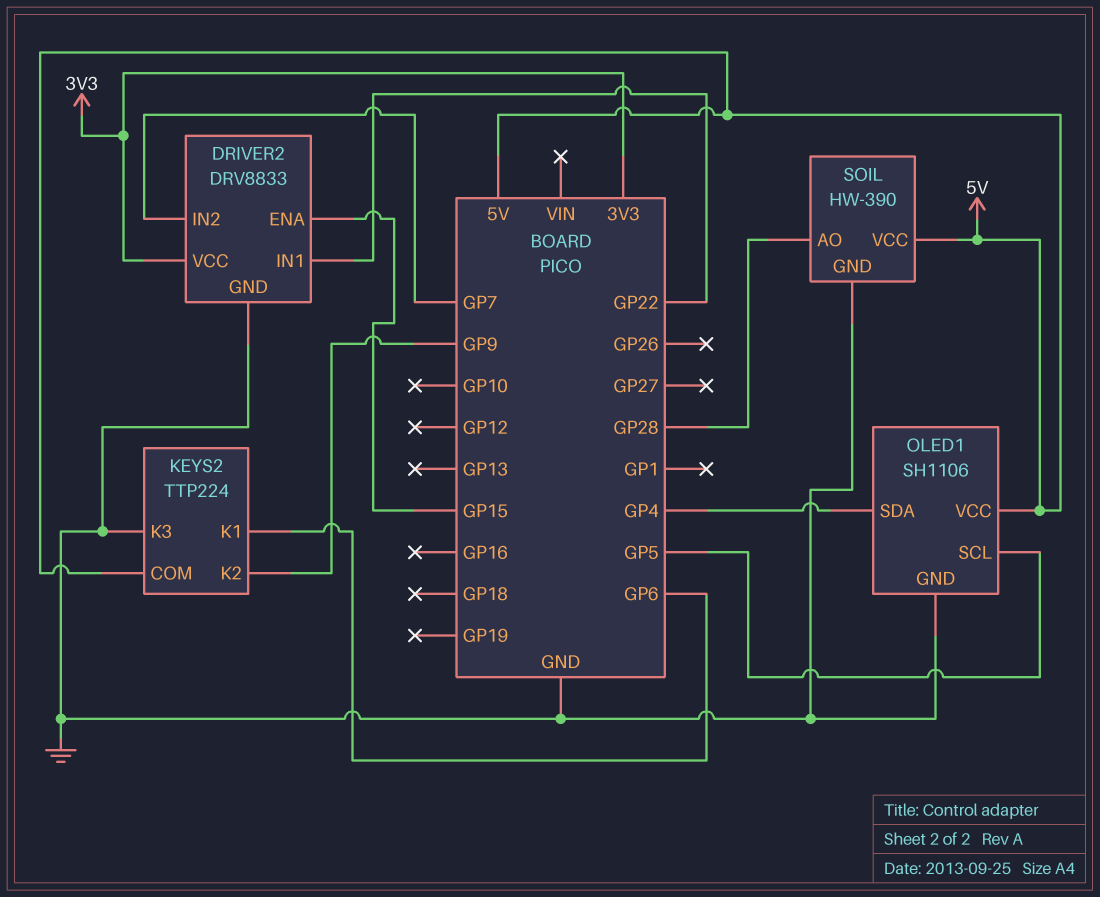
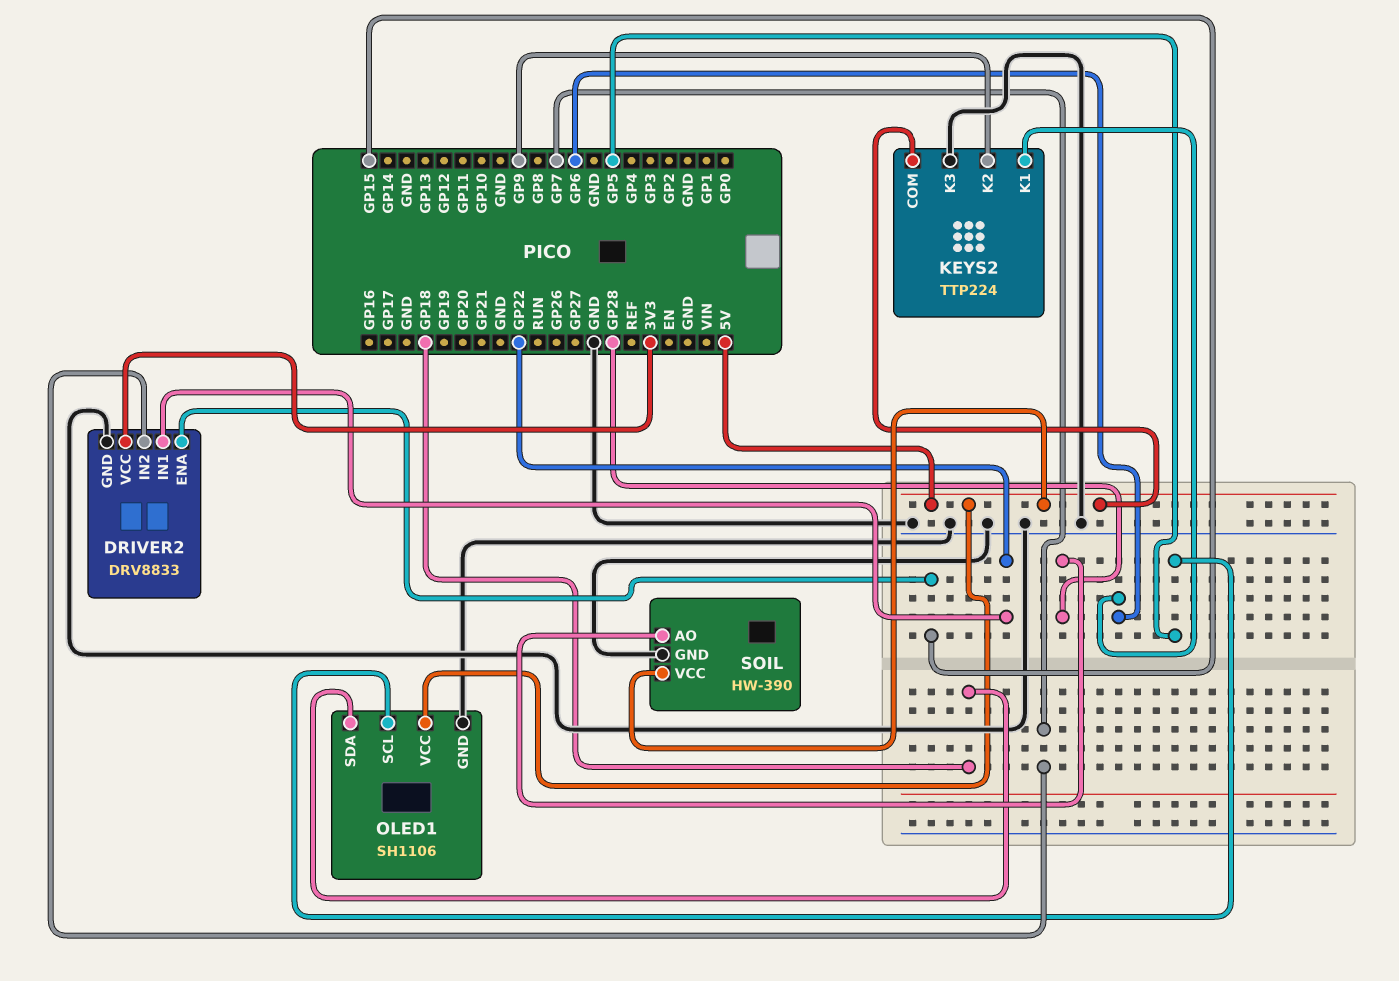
OLED1 pin SDA: GP4 -> GP18

